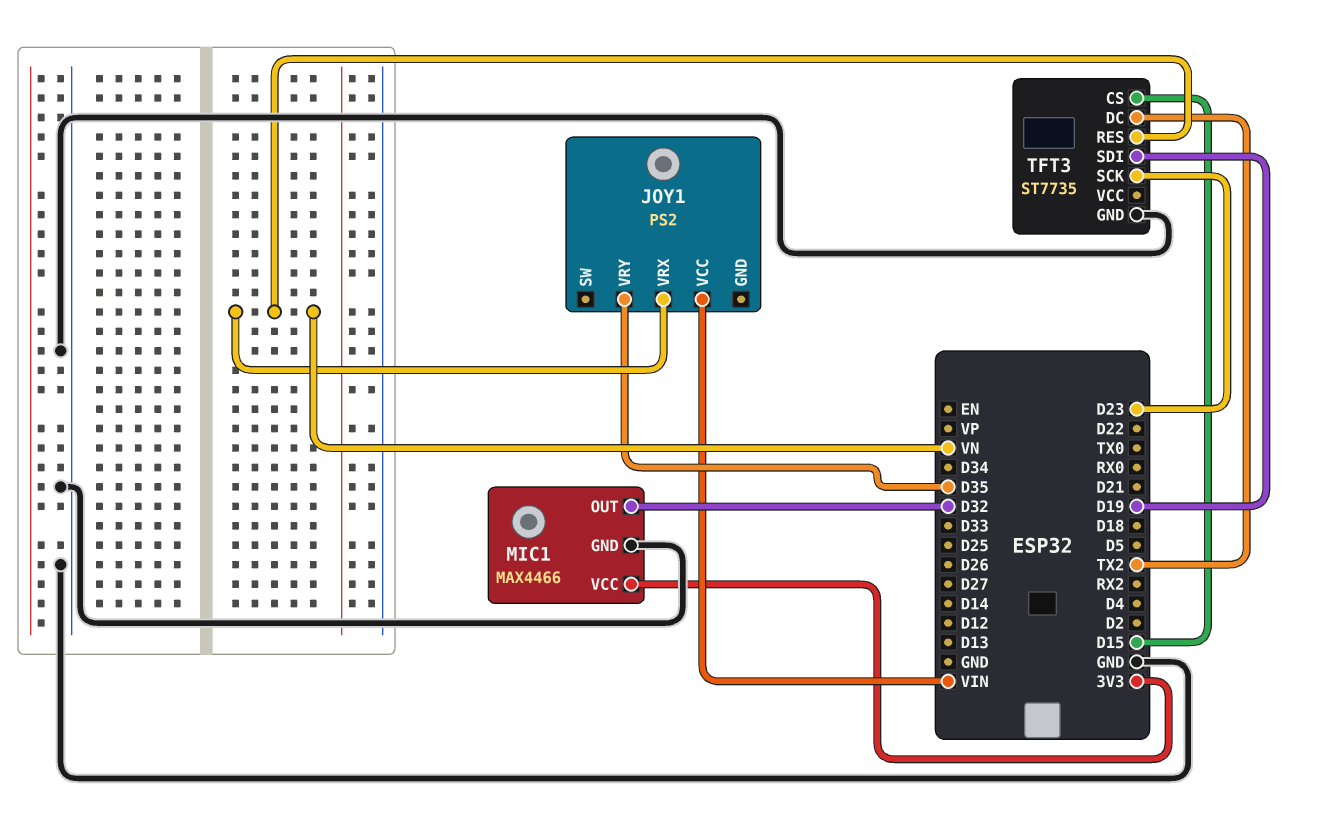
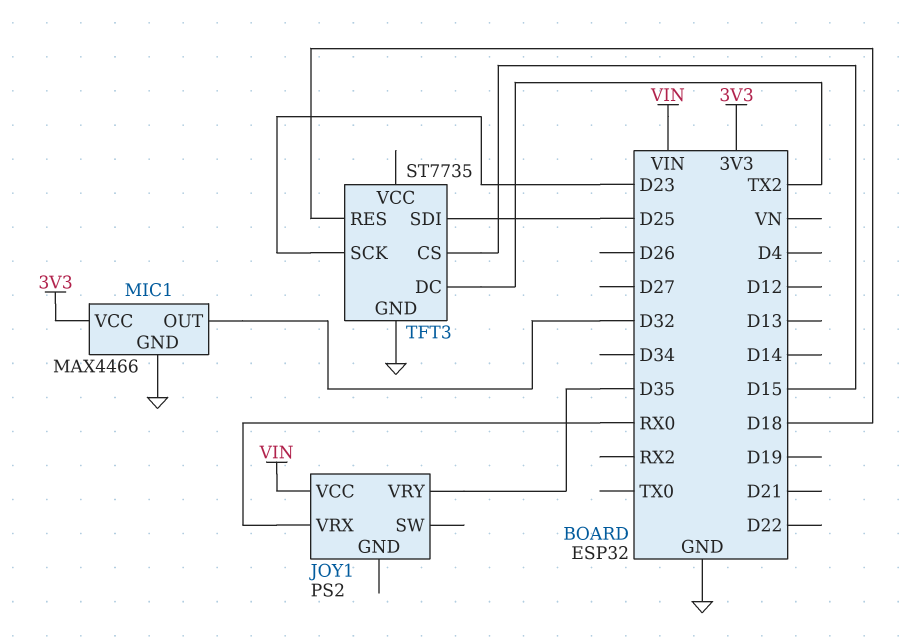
JOY1 pin VRX: VN -> RX0
TFT3 pin RES: VN -> D18
TFT3 pin SDI: D19 -> D25

